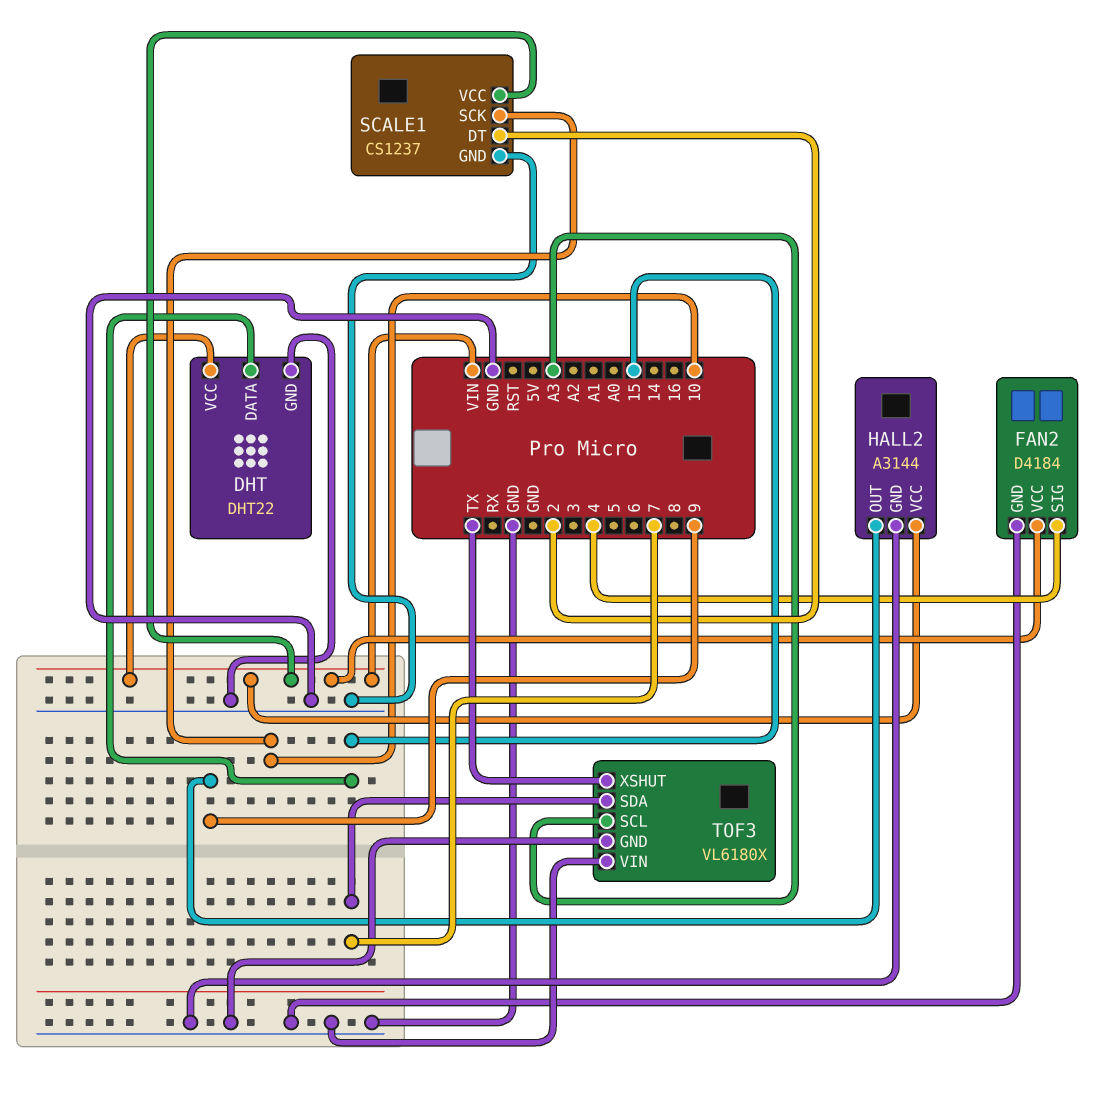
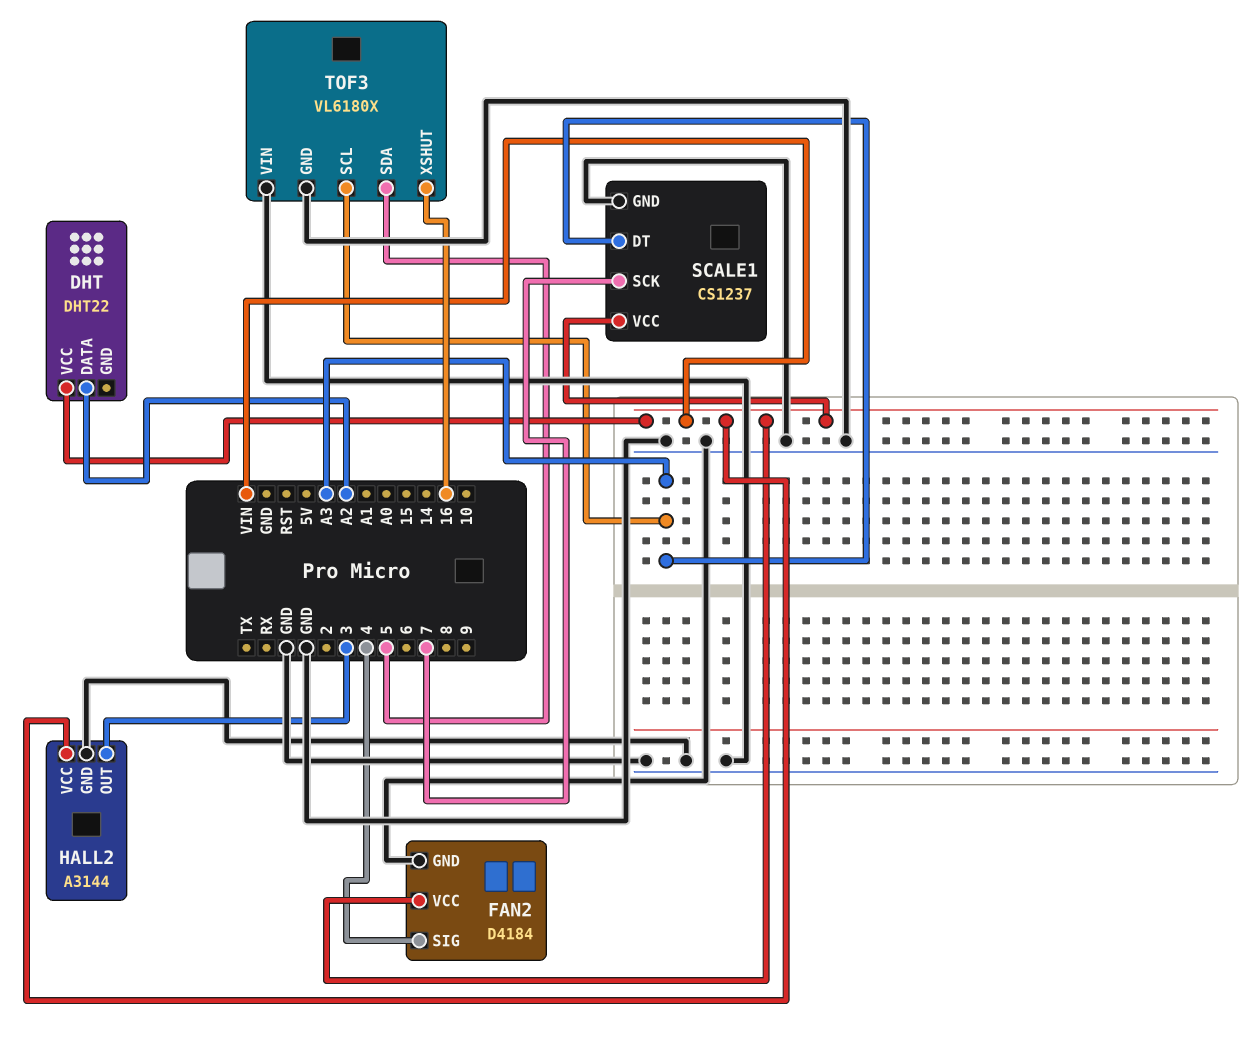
DHT pin DATA: 15 -> A2
DHT pin GND: GND -> none
HALL2 pin OUT: 9 -> 3
SCALE1 pin DT: 2 -> A3
SCALE1 pin SCK: 10 -> 7
TOF3 pin SDA: 7 -> 5
TOF3 pin XSHUT: TX -> 16

